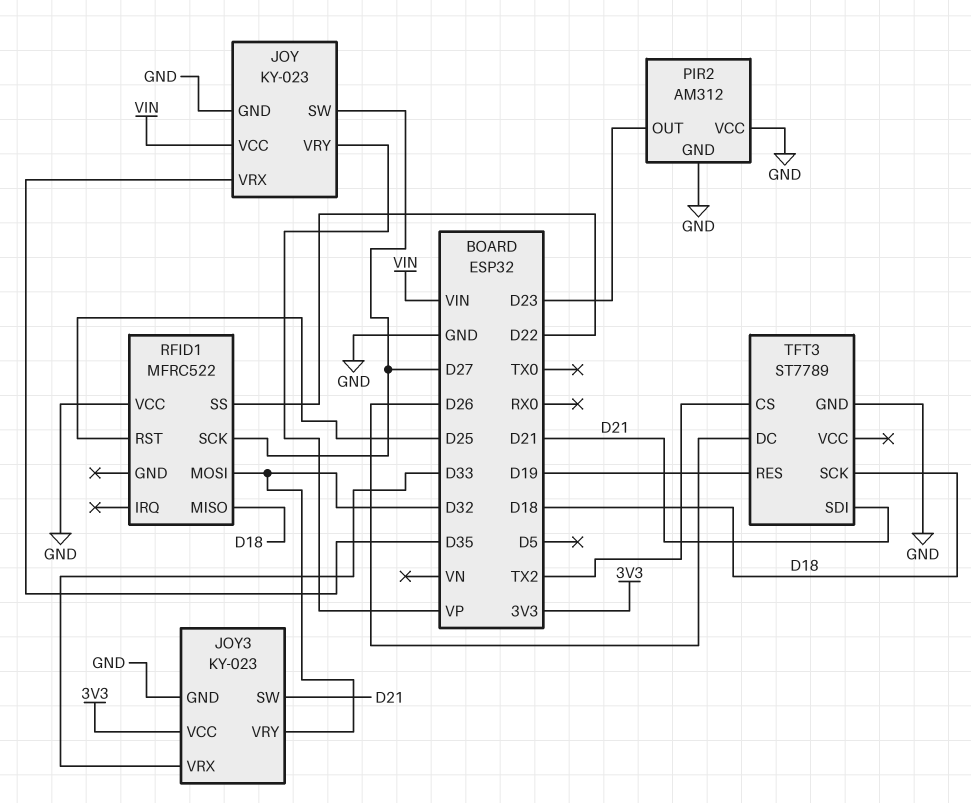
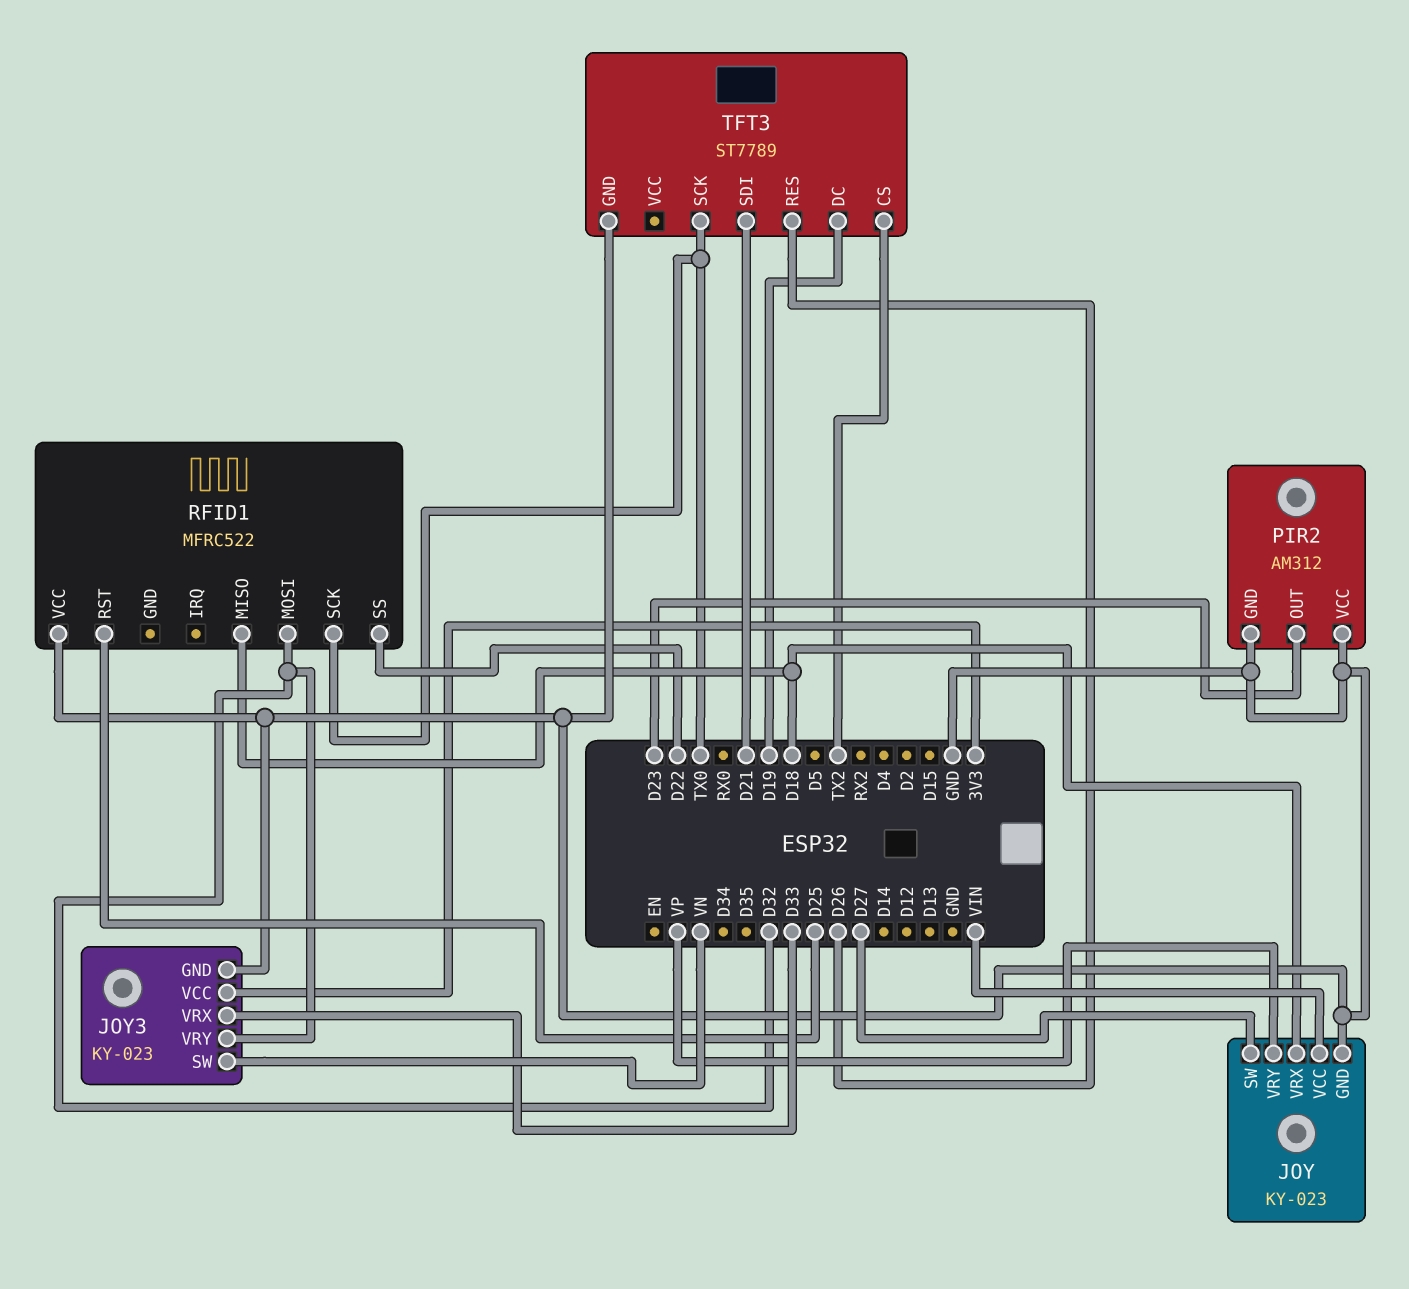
JOY pin VRX: D35 -> D18
JOY3 pin SW: D21 -> VN
RFID1 pin SCK: D27 -> TX0
TFT3 pin DC: D26 -> D19
TFT3 pin RES: D19 -> D26
TFT3 pin SCK: D18 -> TX0

